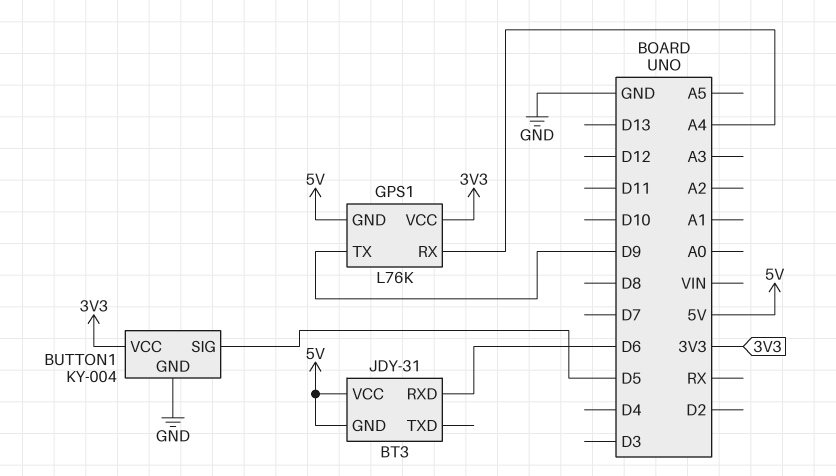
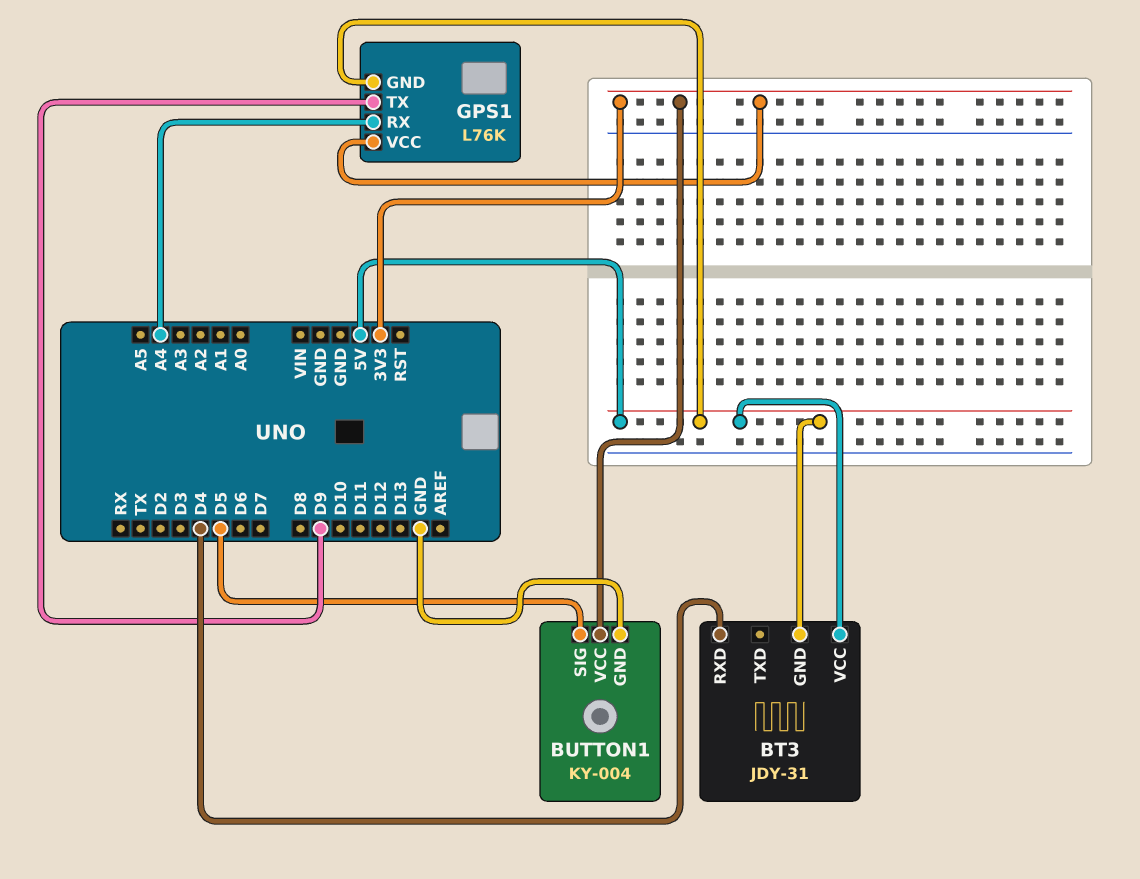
BT3 pin RXD: D6 -> D4

